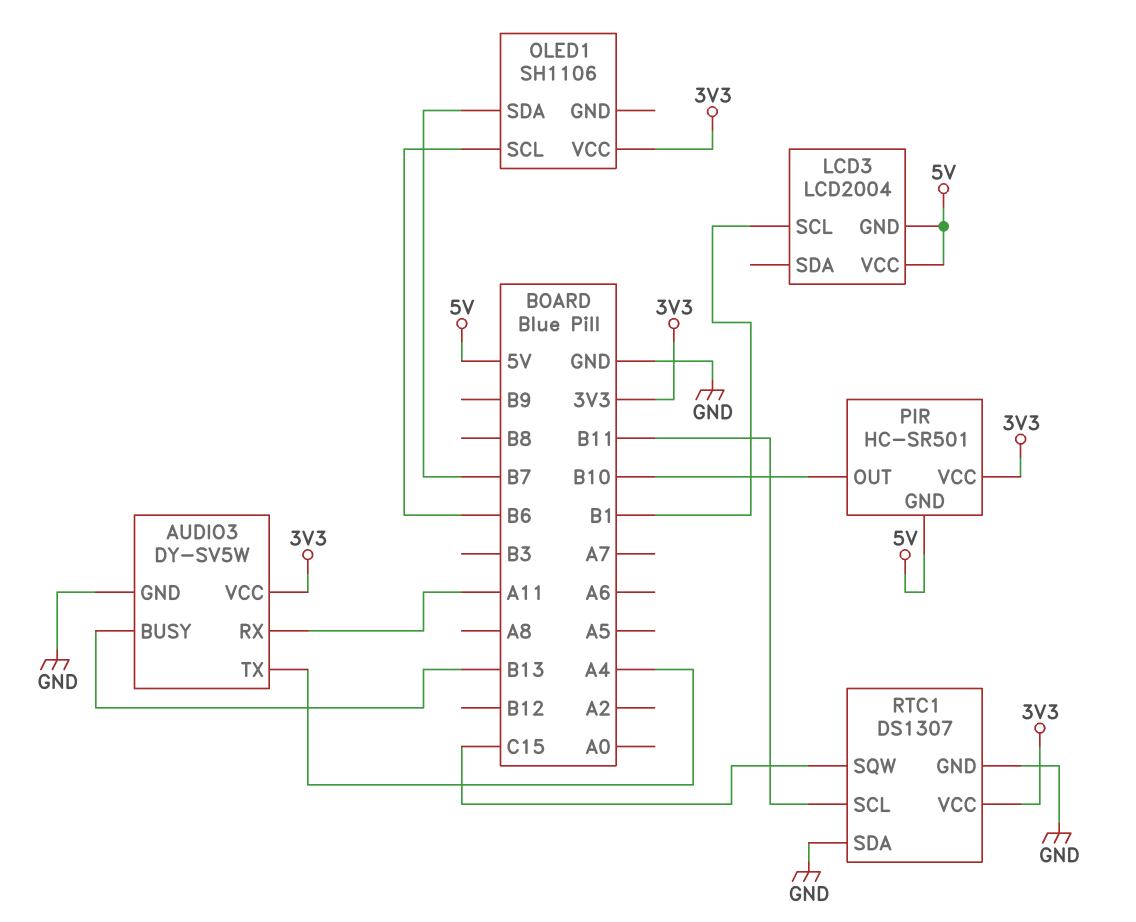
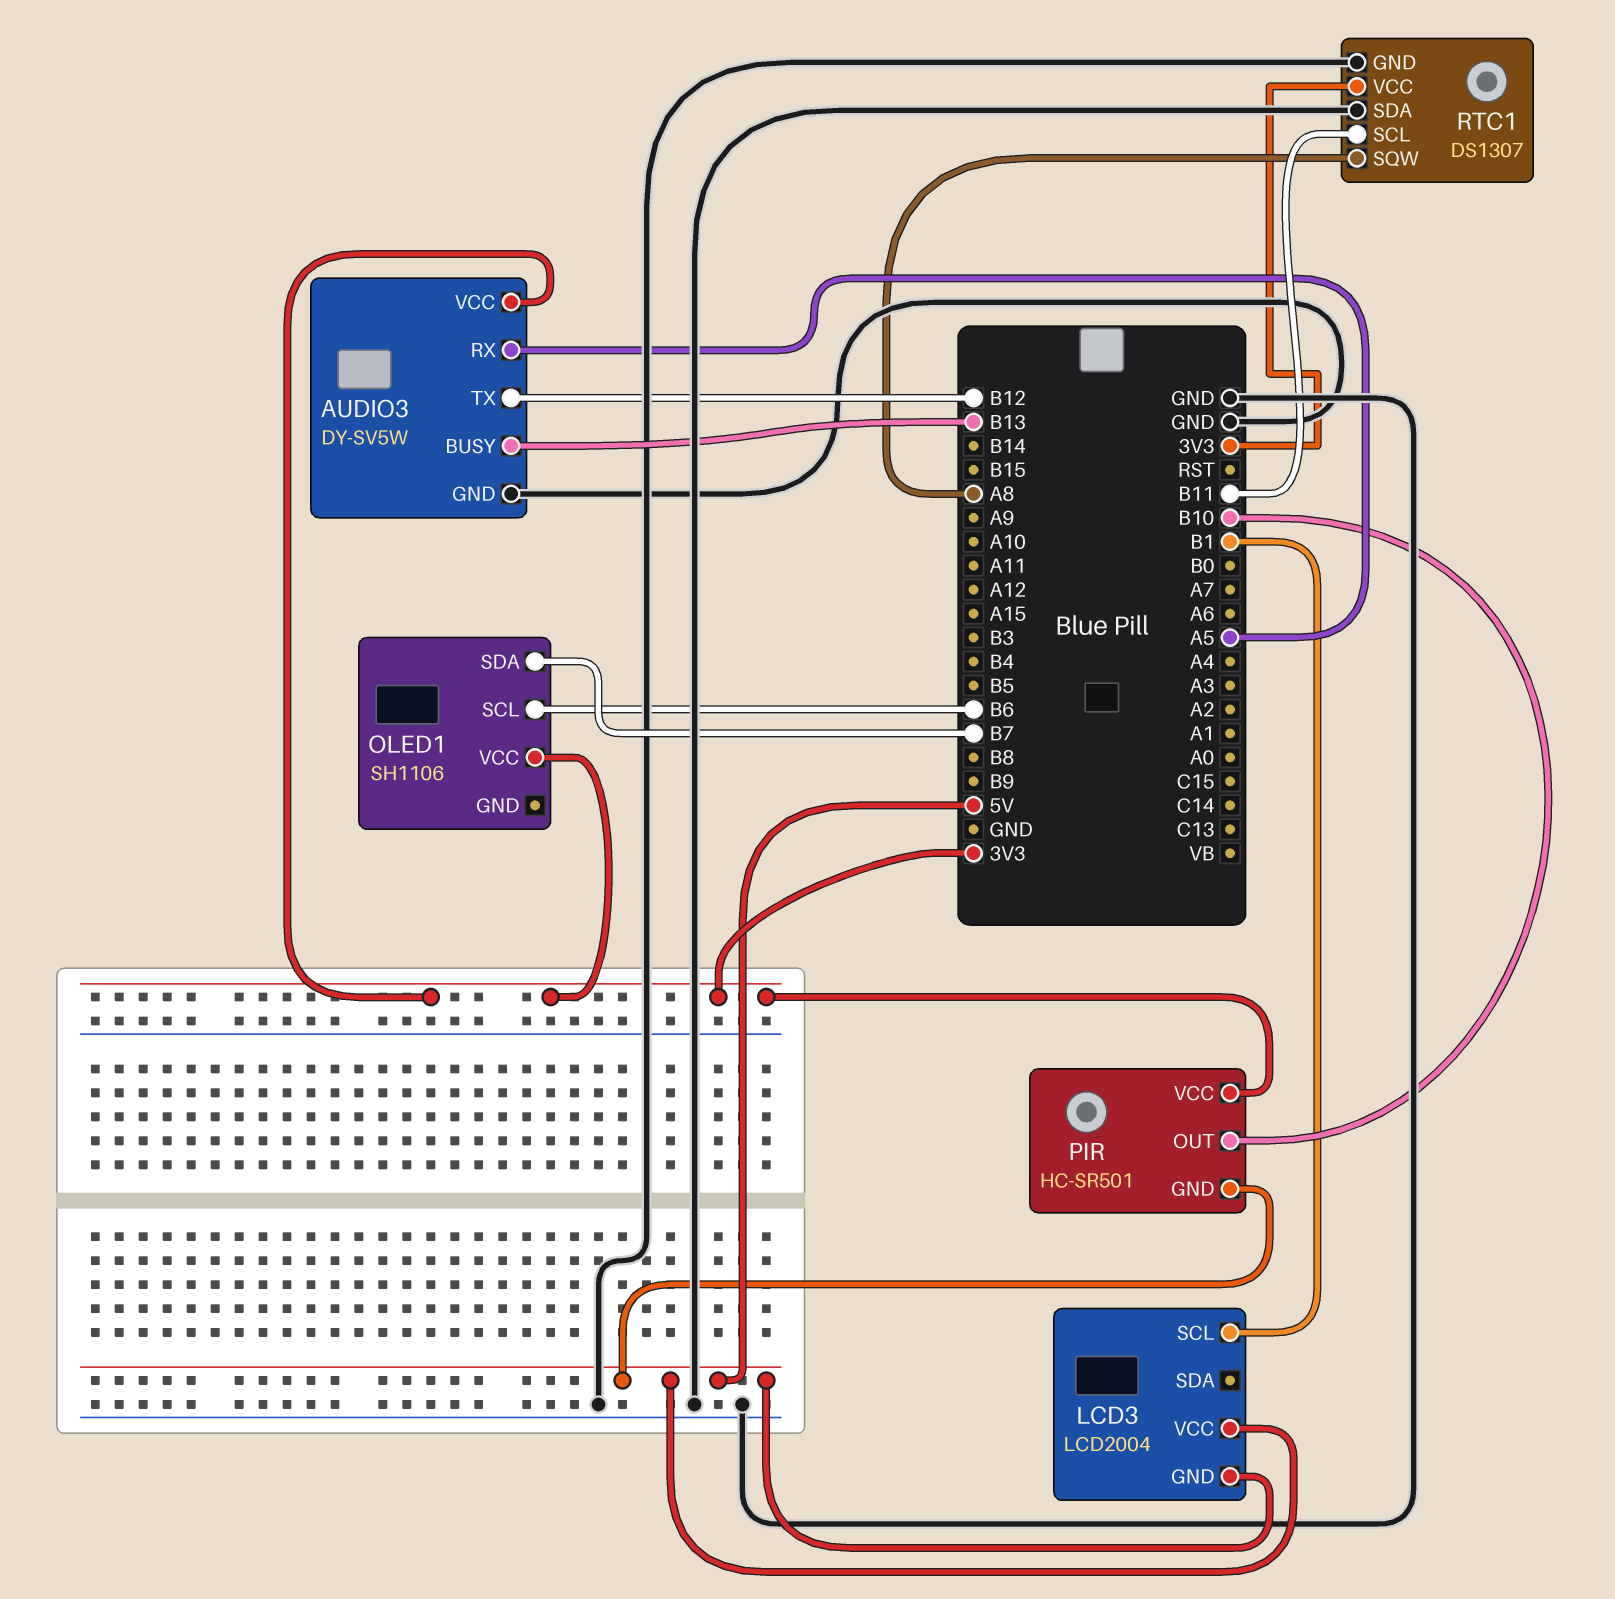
AUDIO3 pin RX: A11 -> A5
AUDIO3 pin TX: A4 -> B12
RTC1 pin SQW: C15 -> A8

